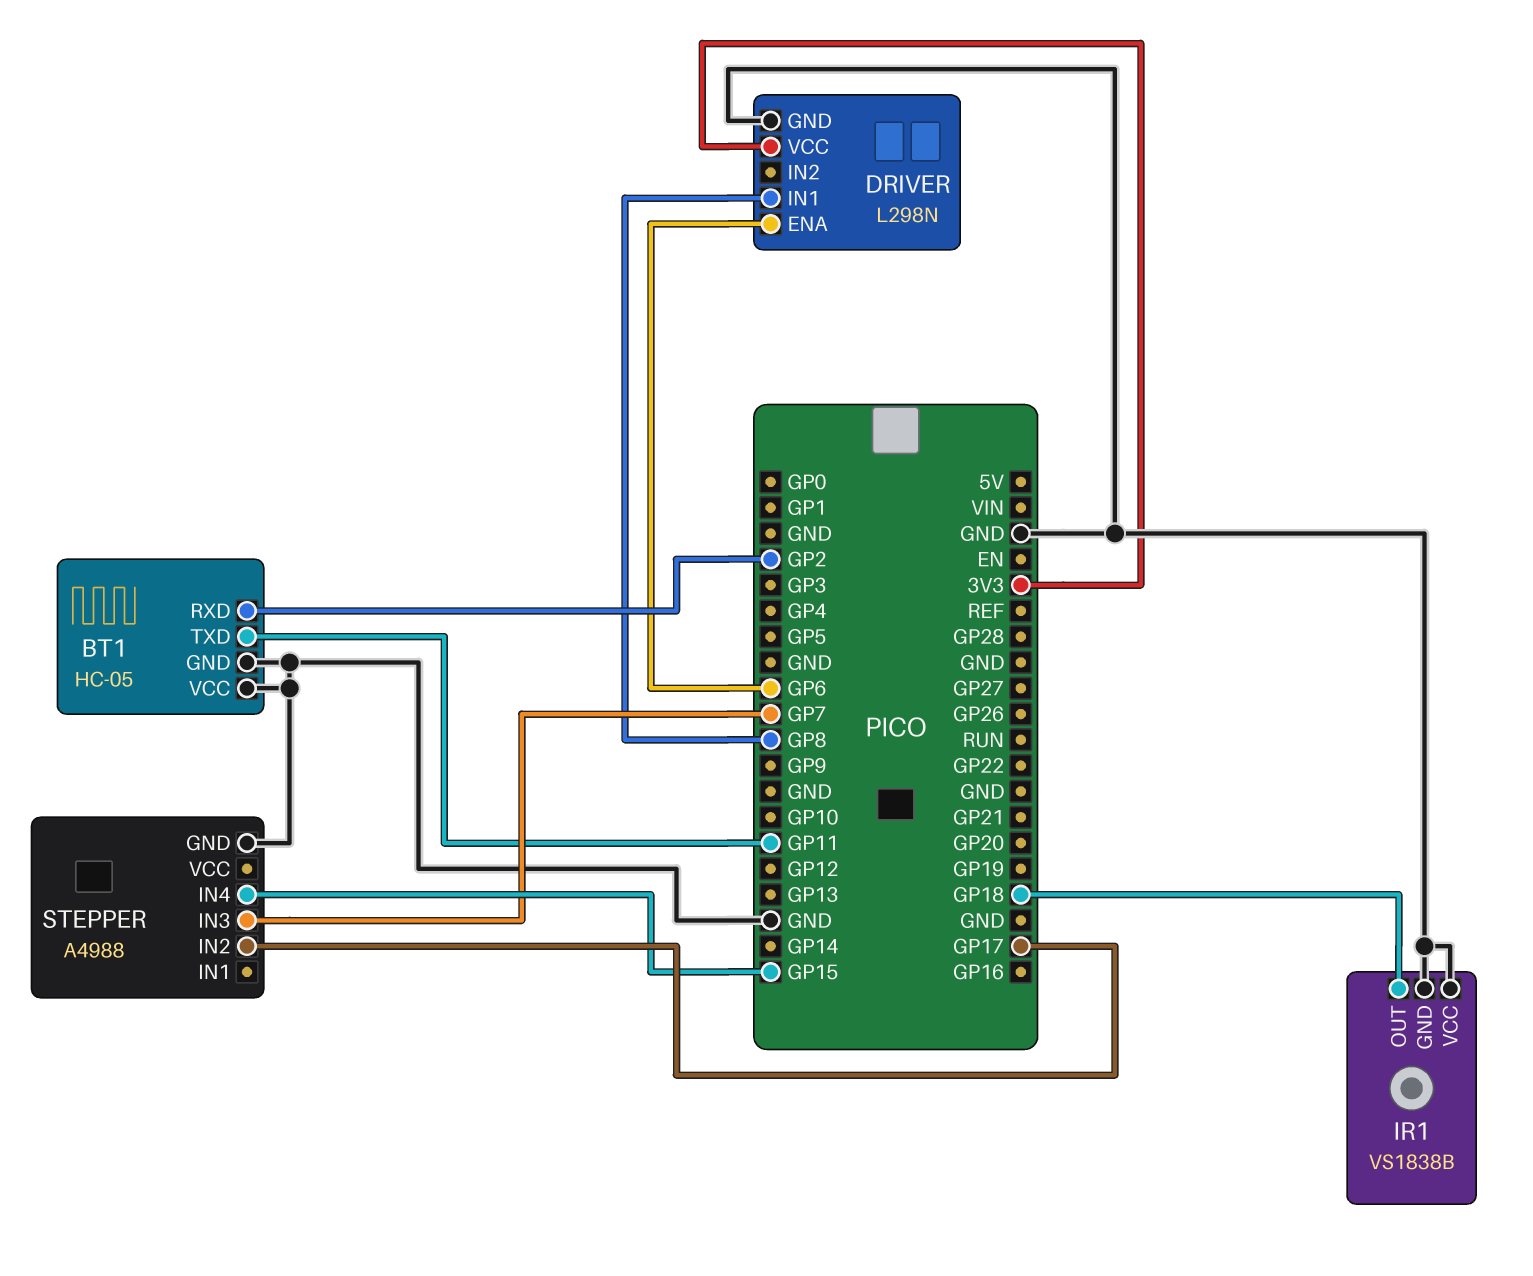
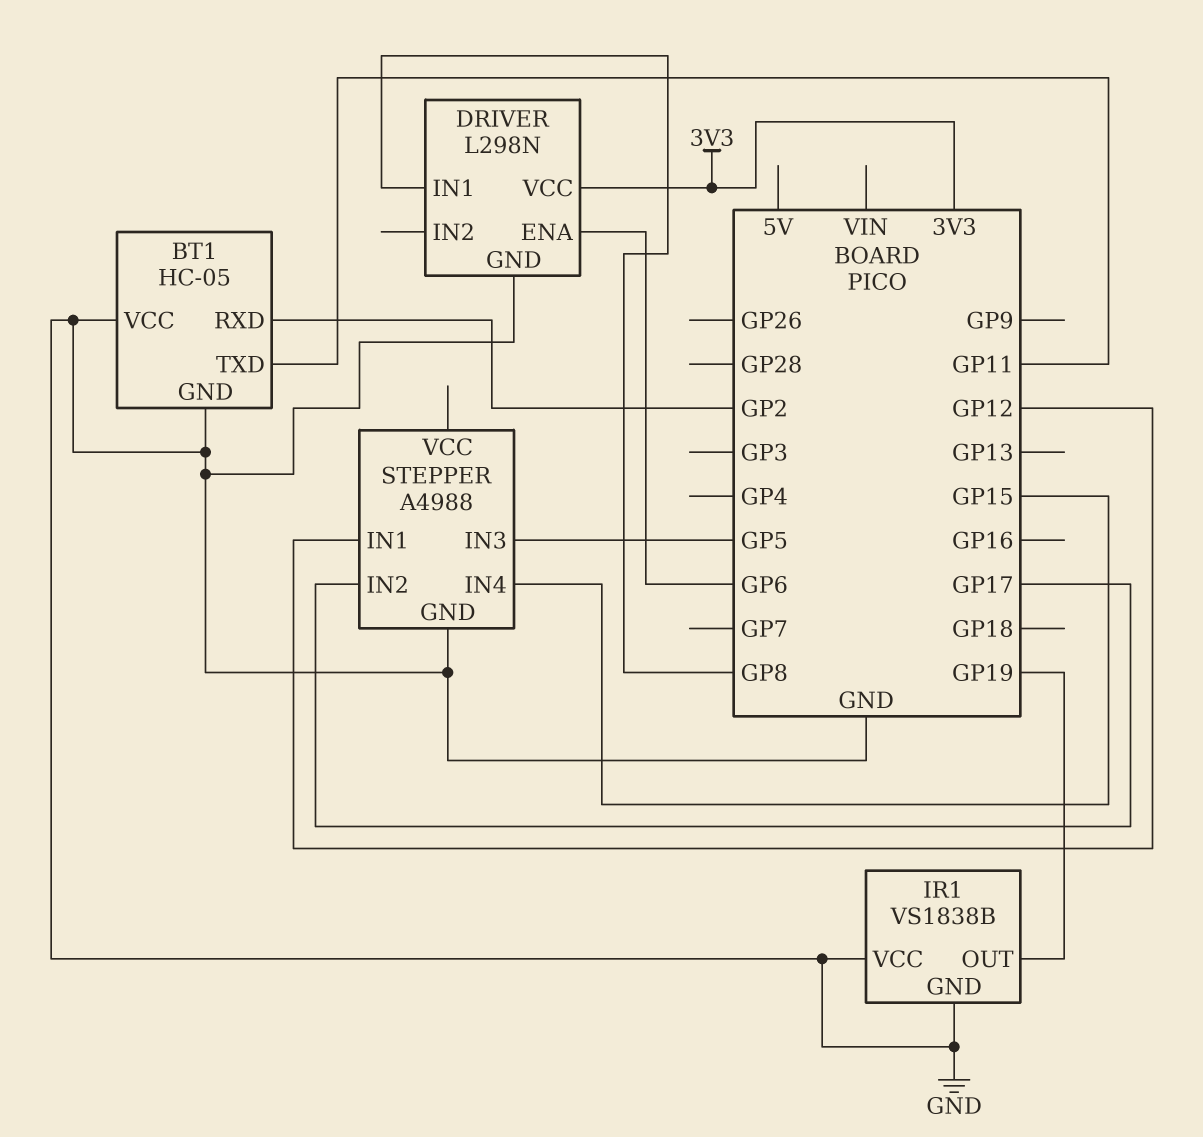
IR1 pin OUT: GP18 -> GP19
STEPPER pin IN1: none -> GP12
STEPPER pin IN3: GP7 -> GP5

